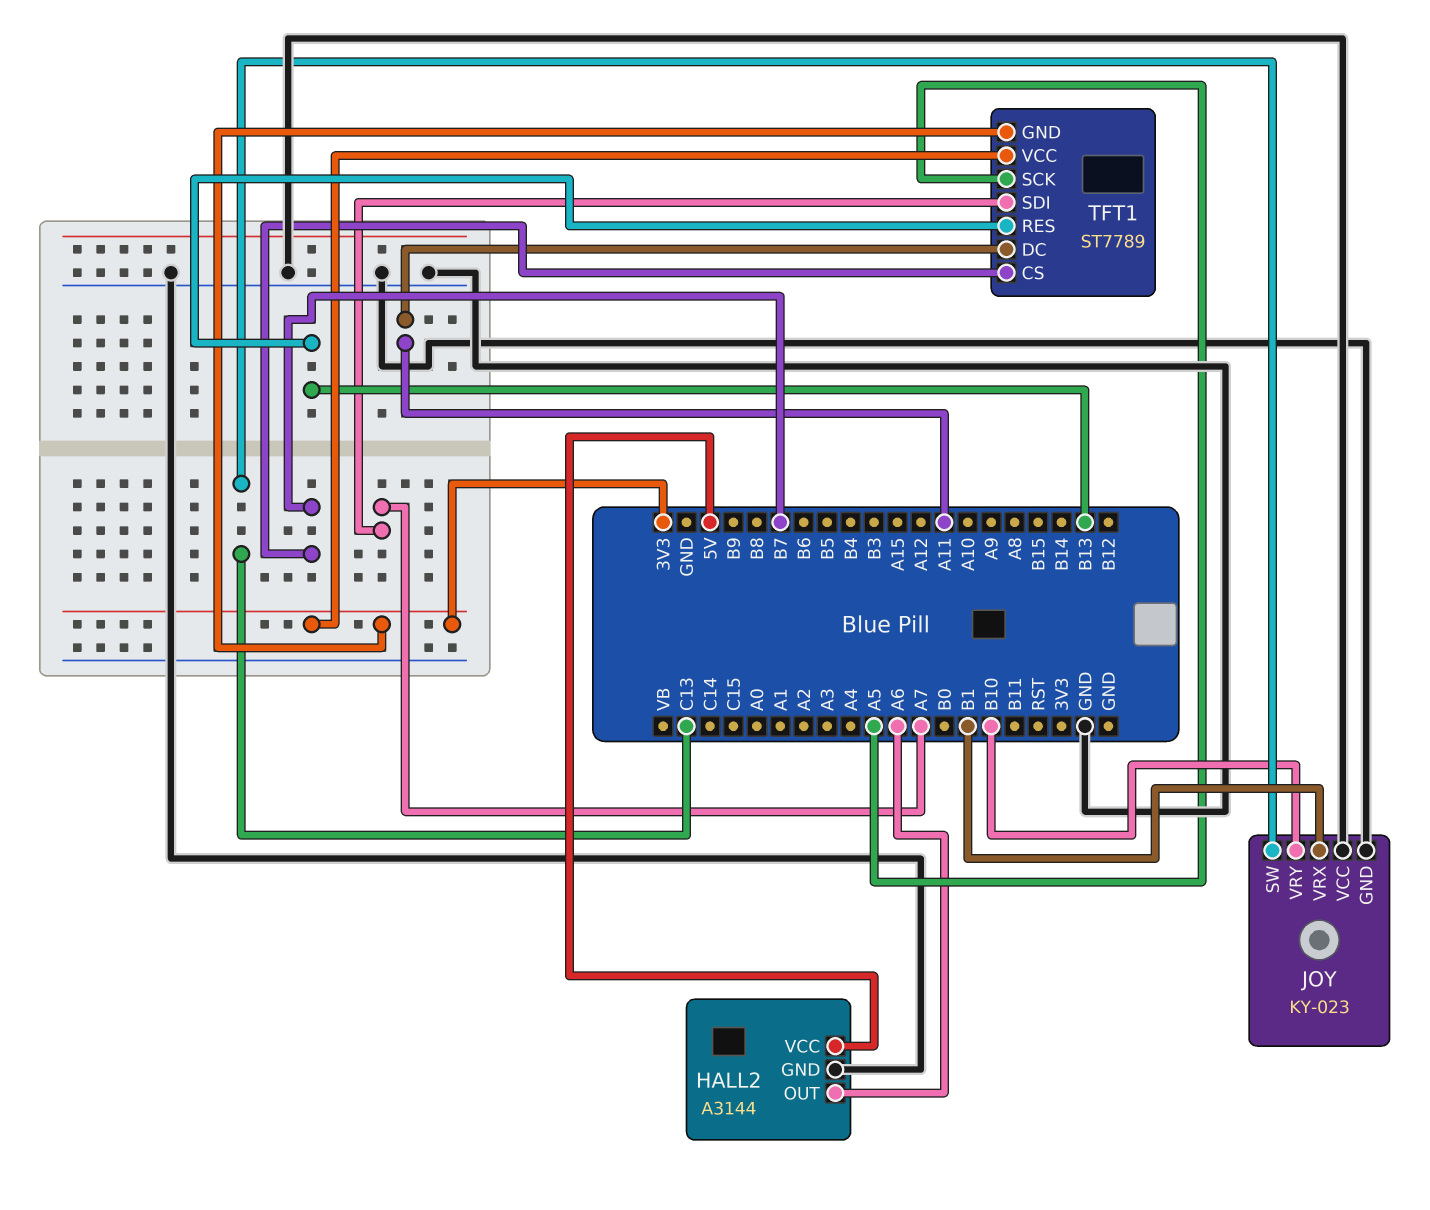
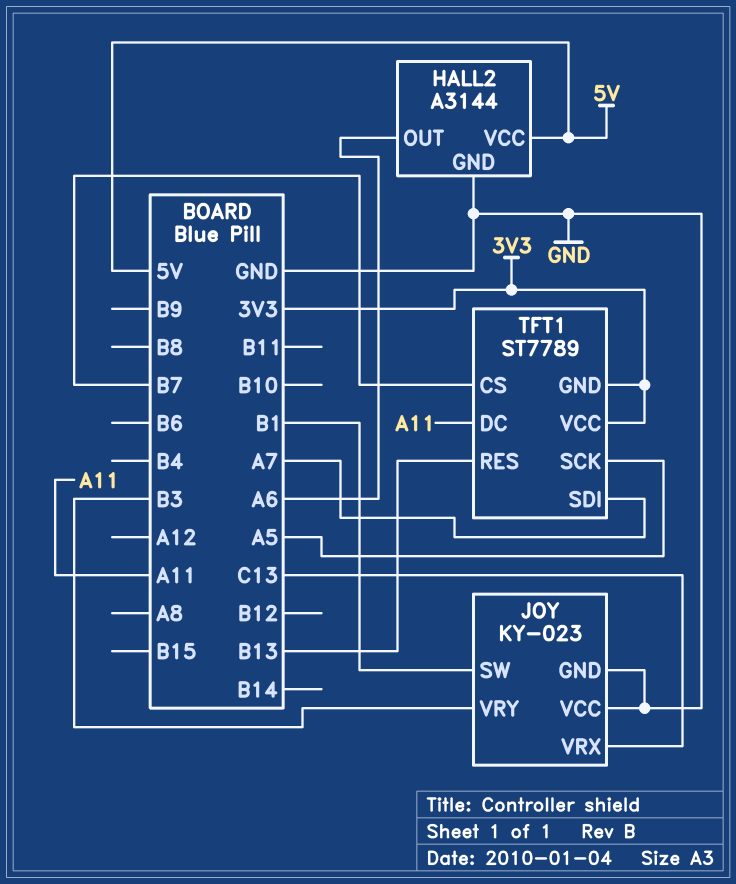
JOY pin SW: C13 -> B1
JOY pin VRX: B1 -> C13
JOY pin VRY: B10 -> B3

